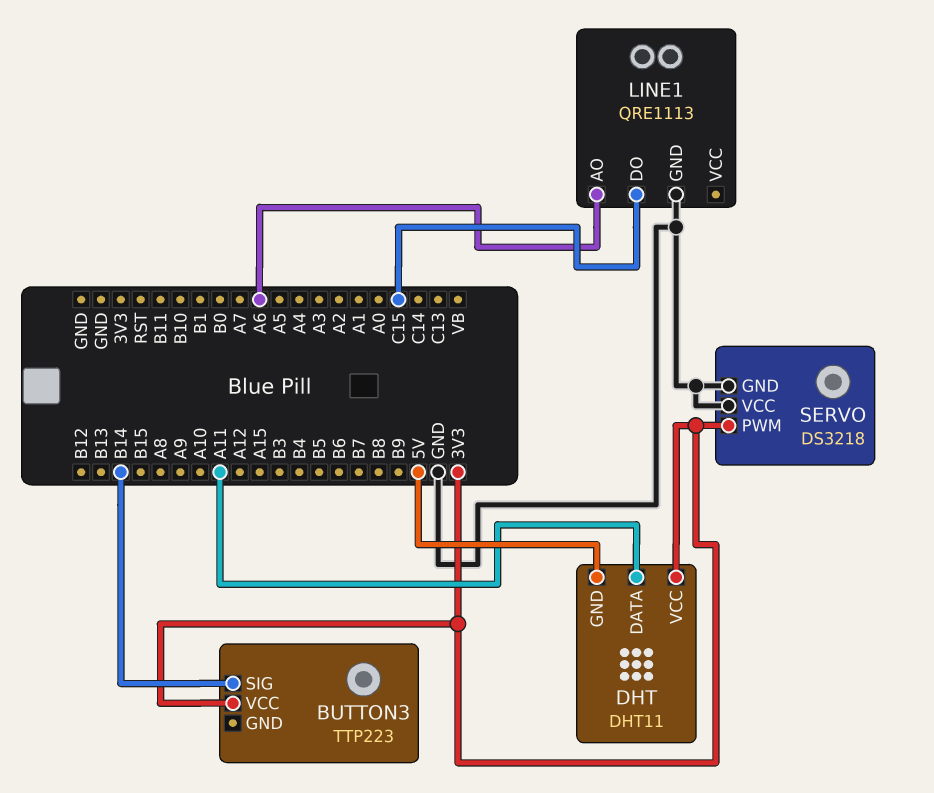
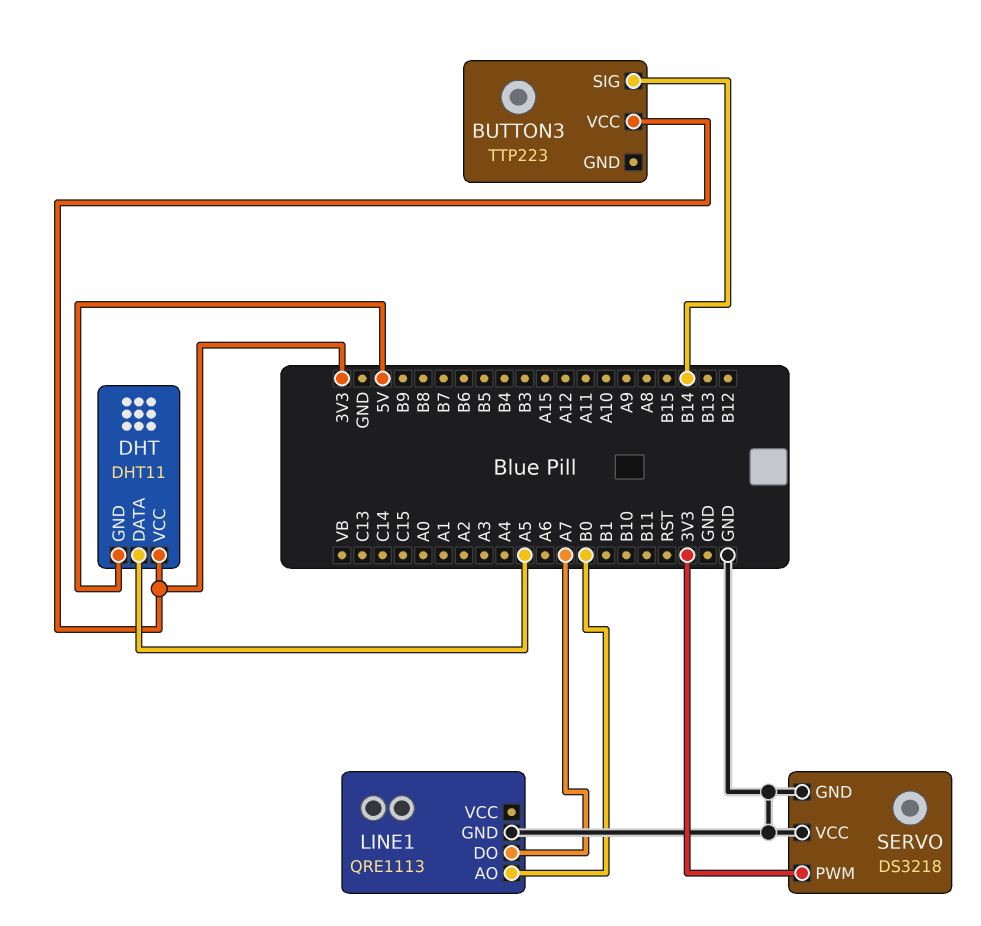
DHT pin DATA: A11 -> A5
LINE1 pin AO: A6 -> B0
LINE1 pin DO: C15 -> A7

